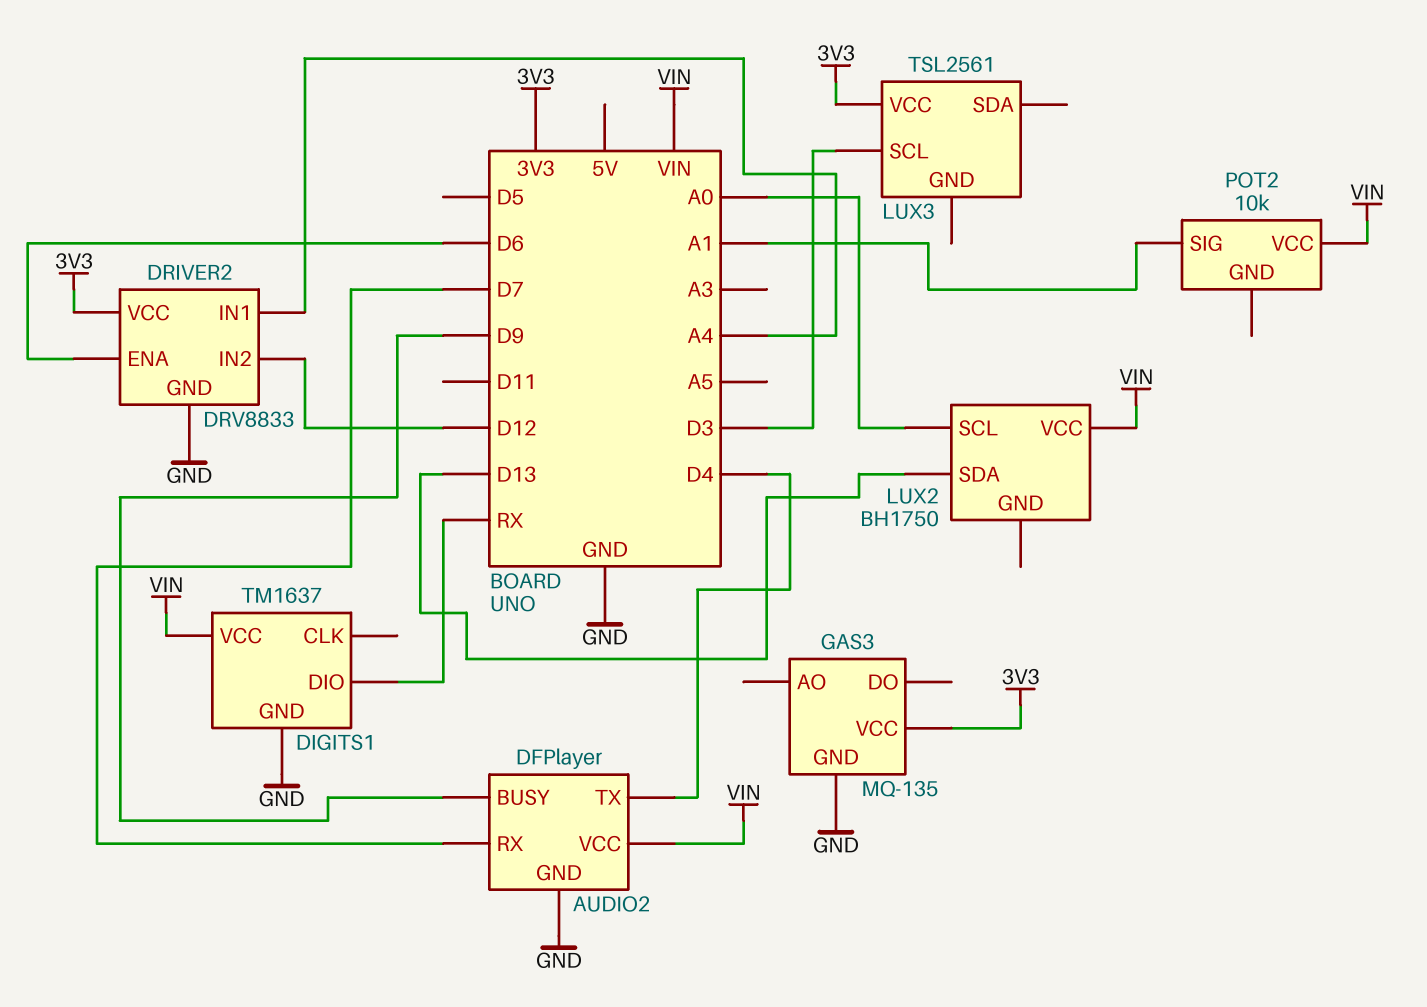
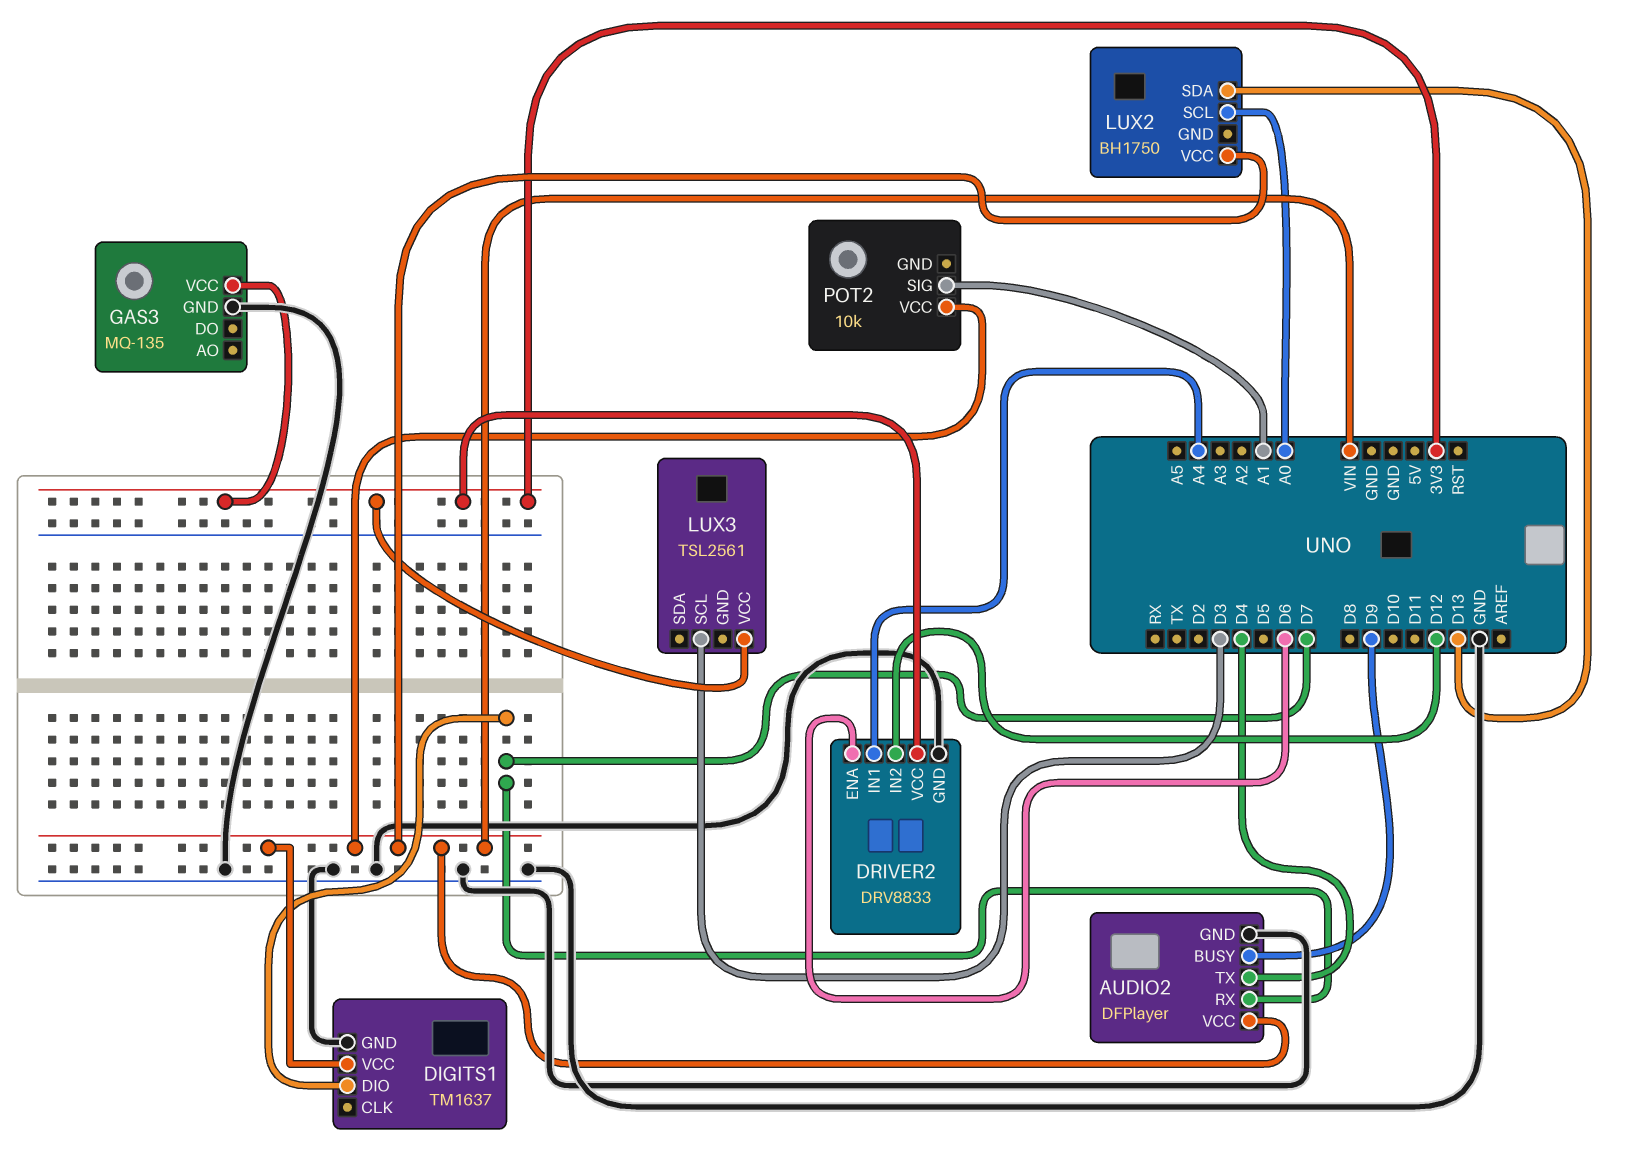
DIGITS1 pin DIO: RX -> D7

